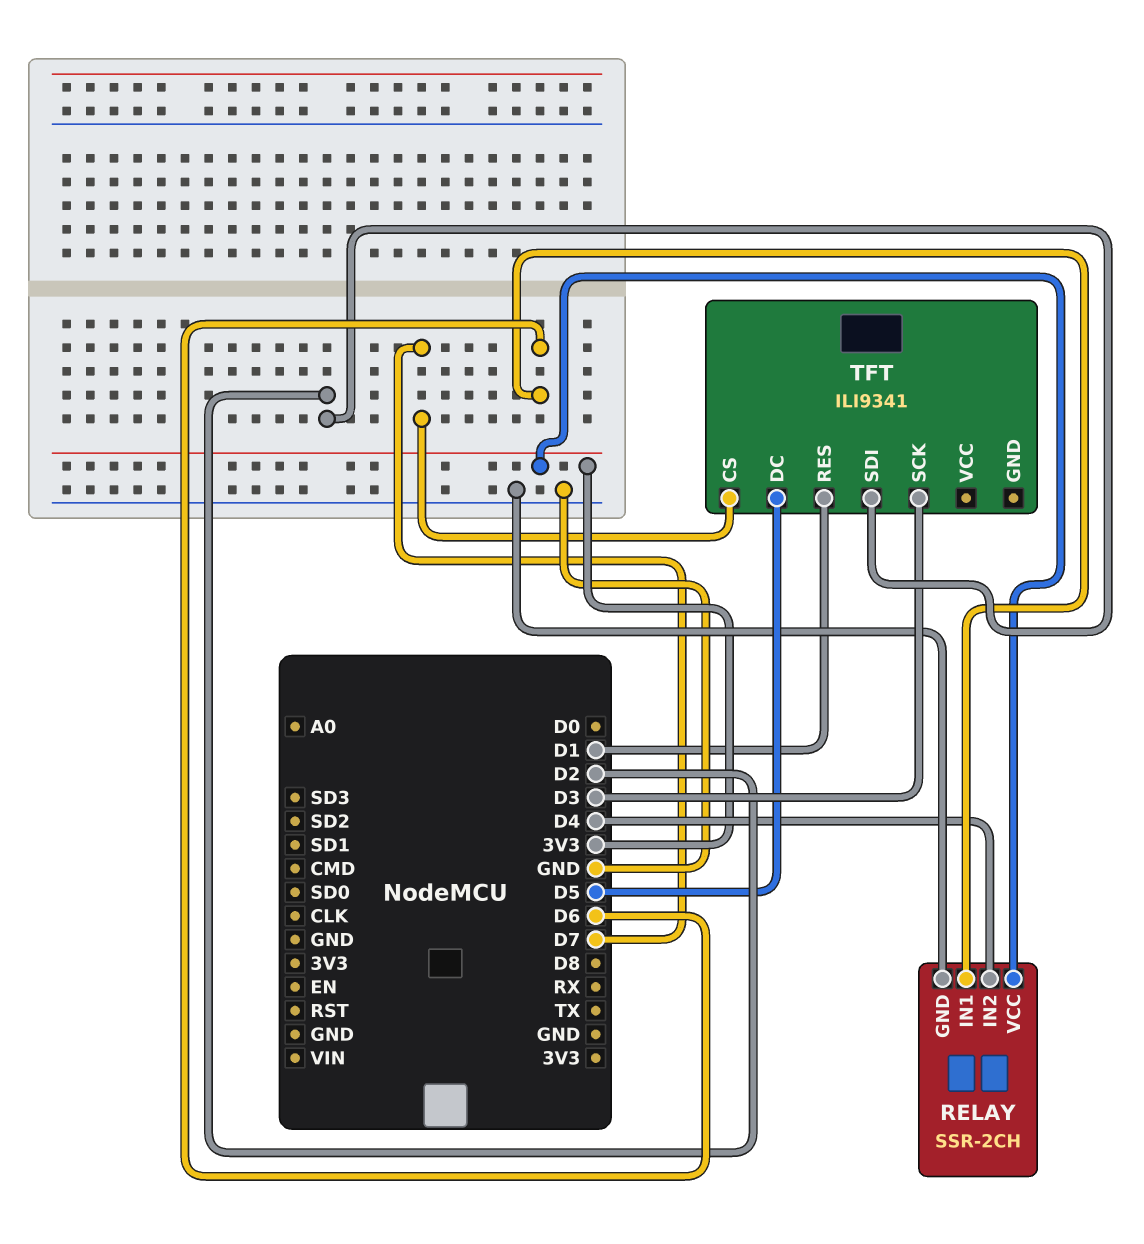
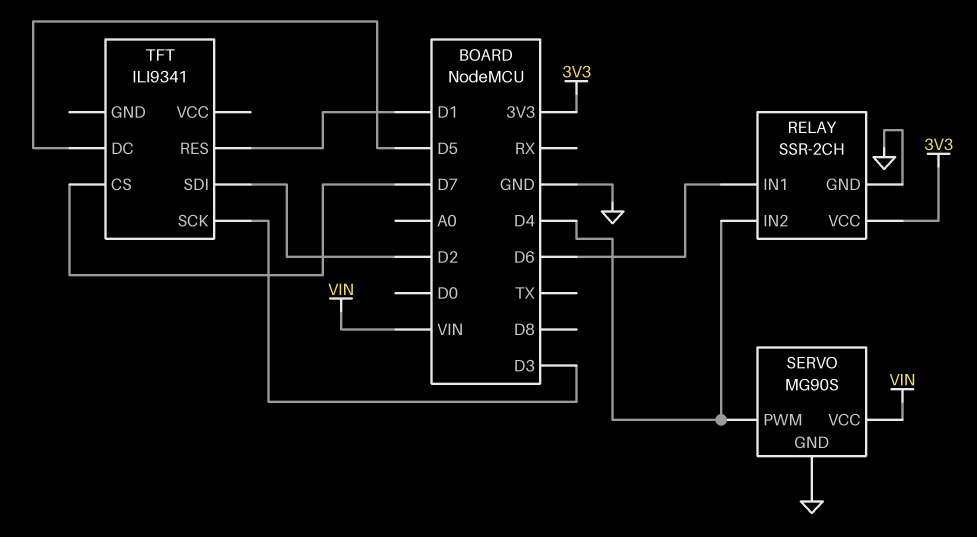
SERVO: none -> MG90S
SERVO pin GND: none -> GND
SERVO pin PWM: none -> D4
SERVO pin VCC: none -> VIN

